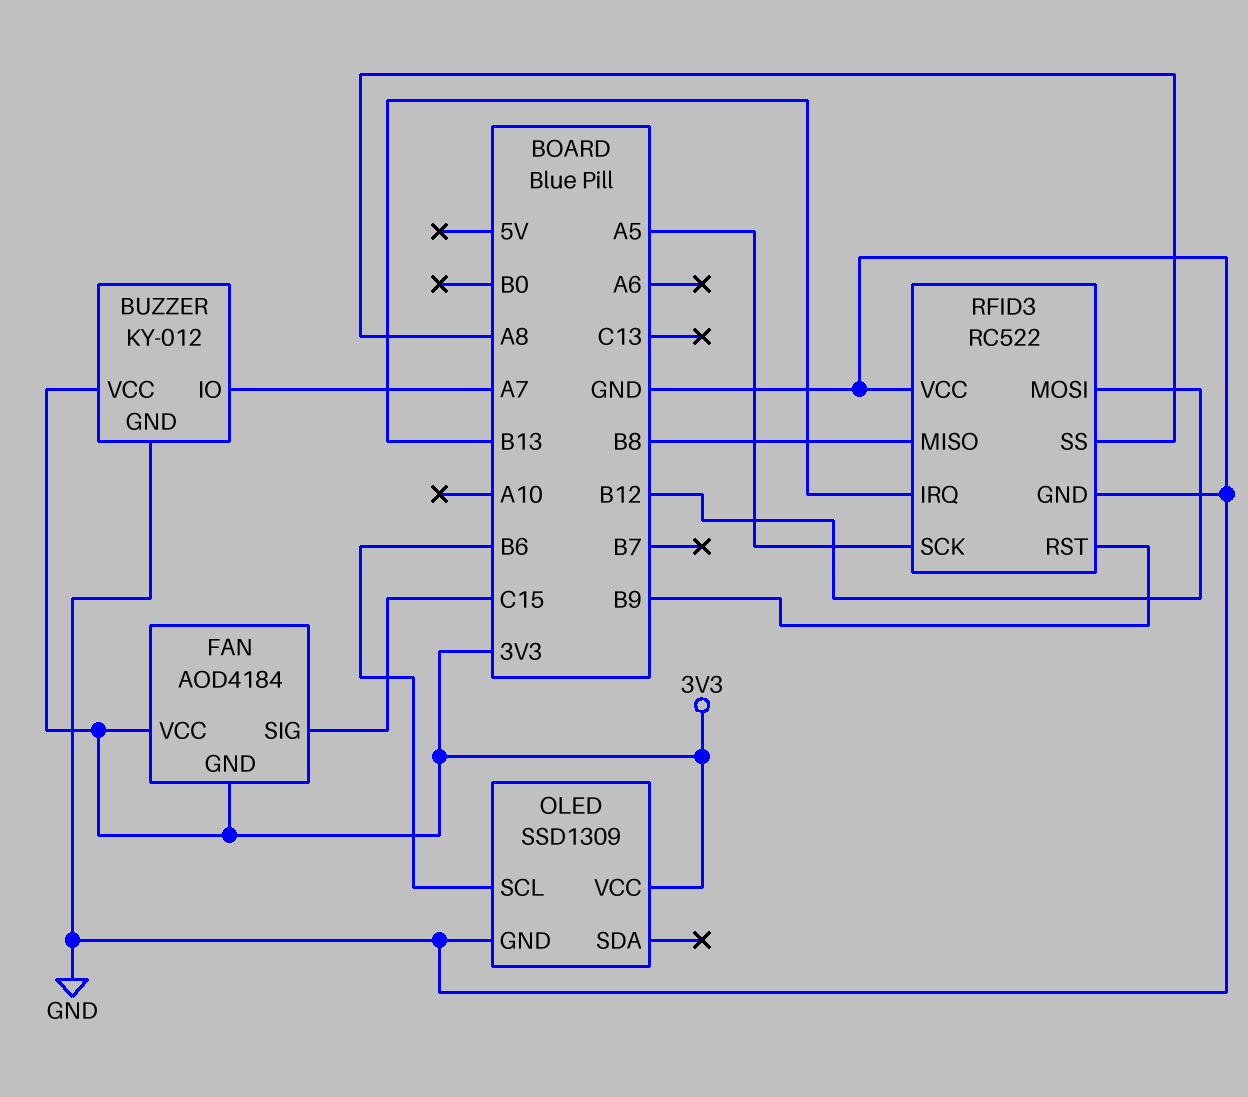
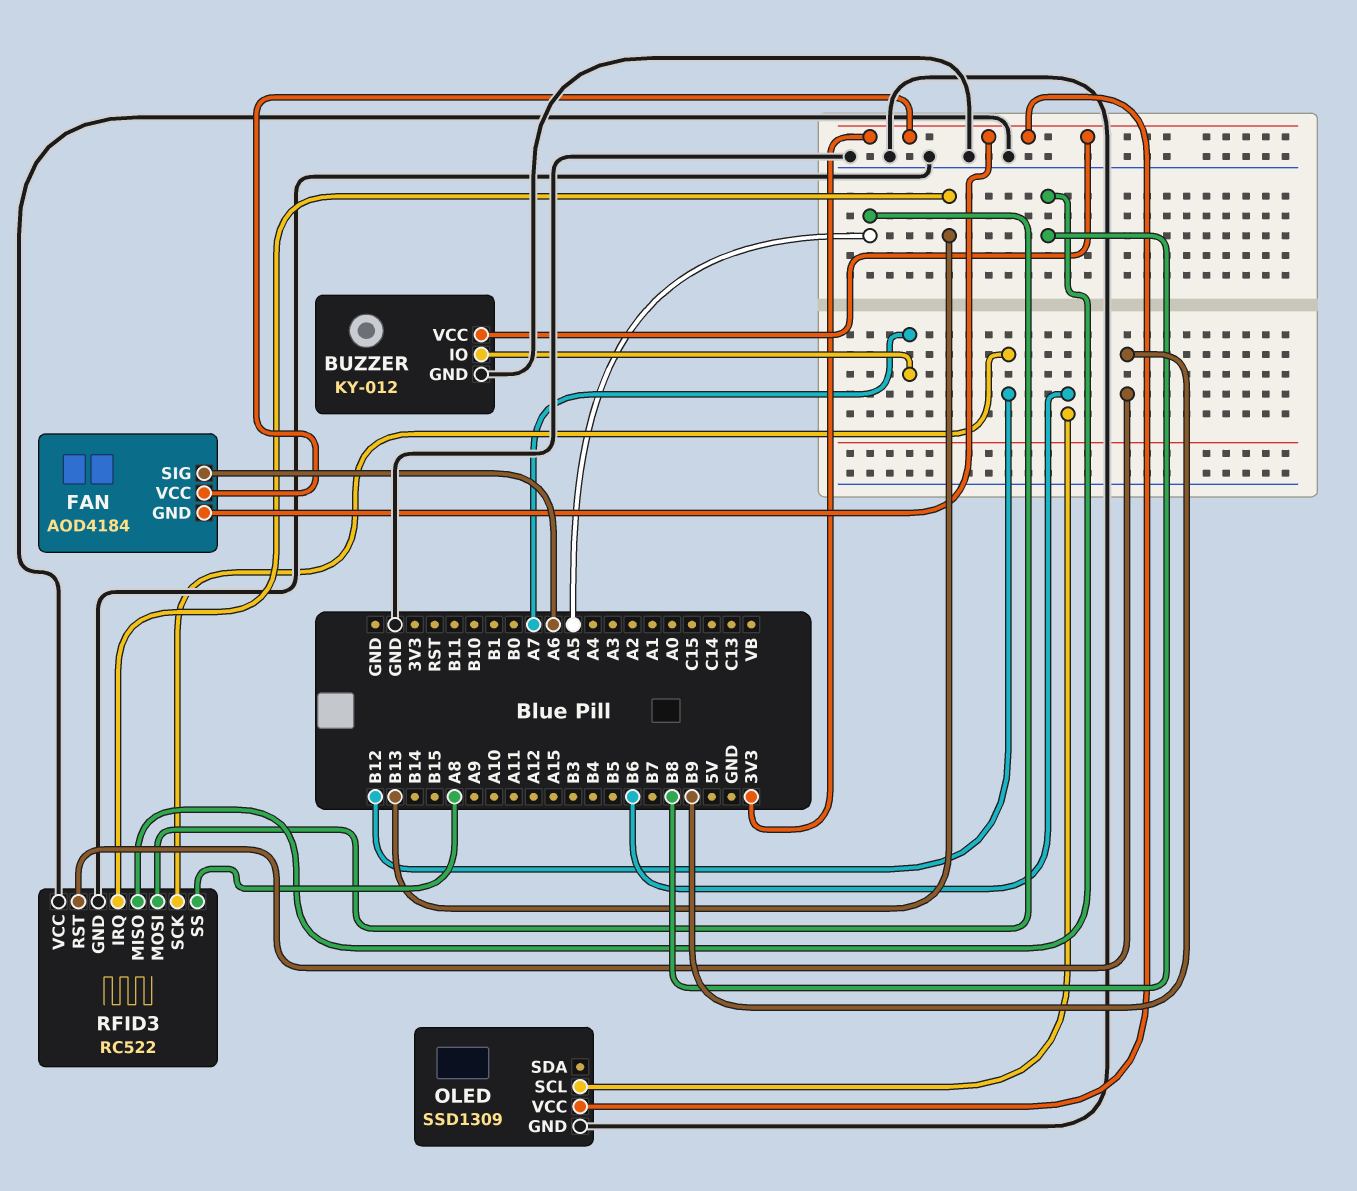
FAN pin SIG: C15 -> A6
RFID3 pin MOSI: B12 -> A5
RFID3 pin SCK: A5 -> B12

